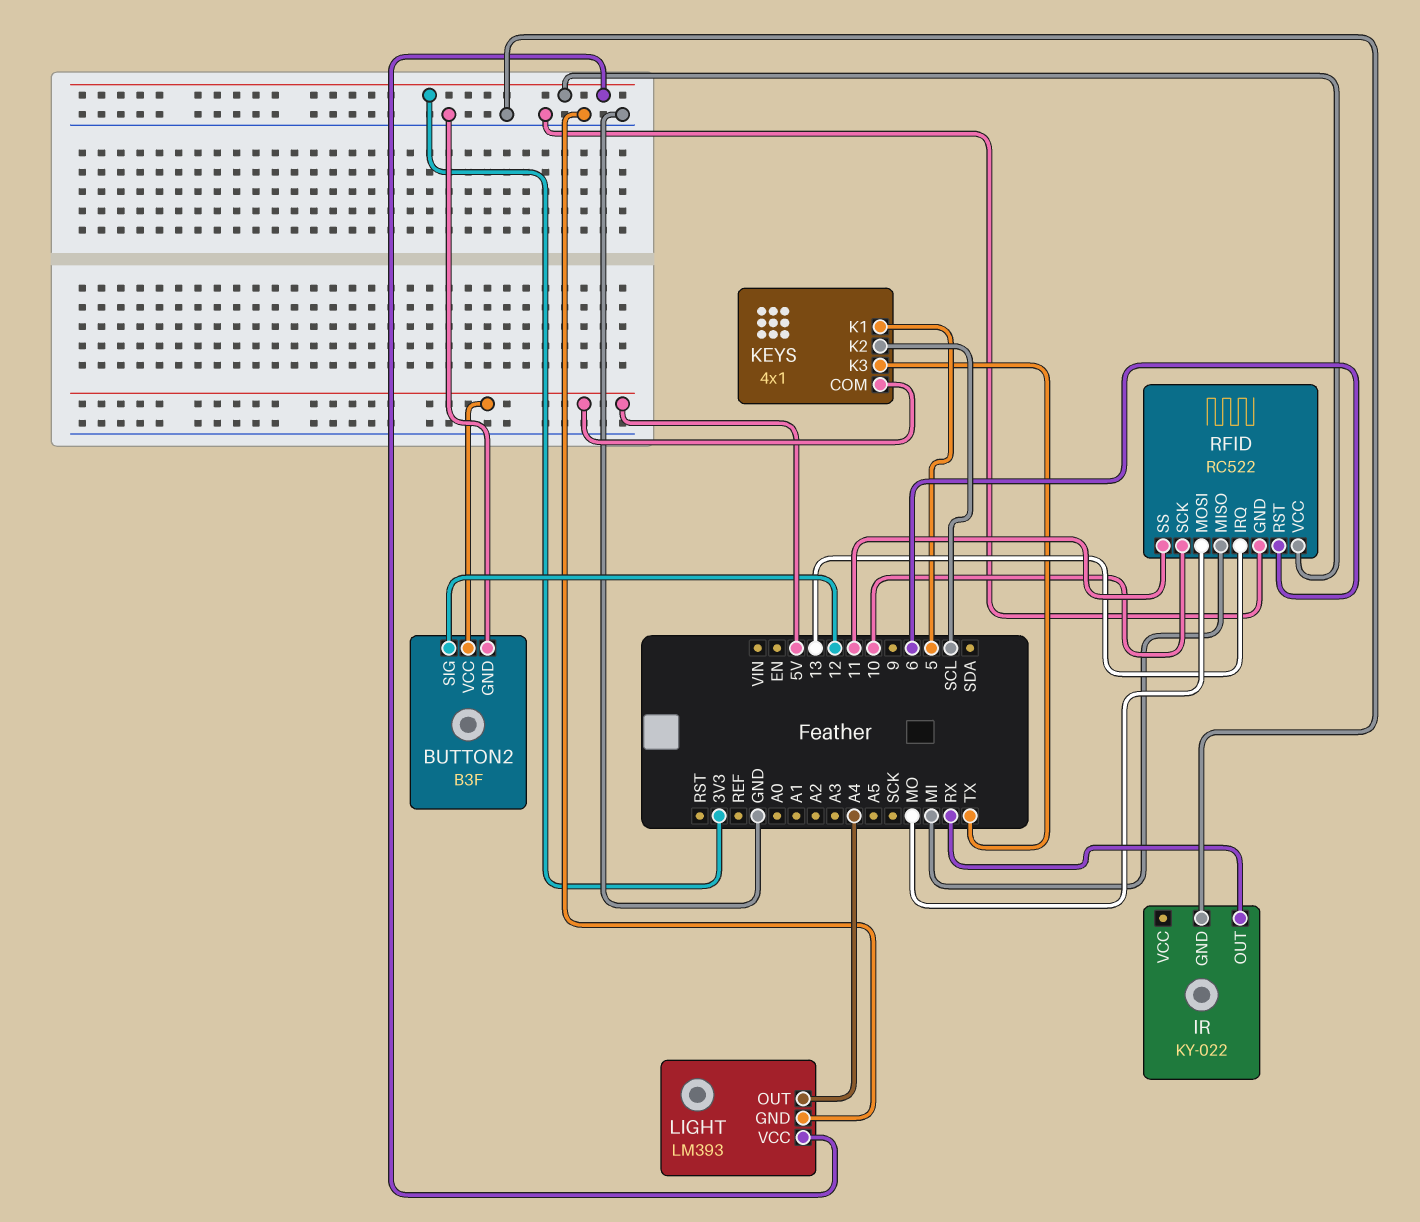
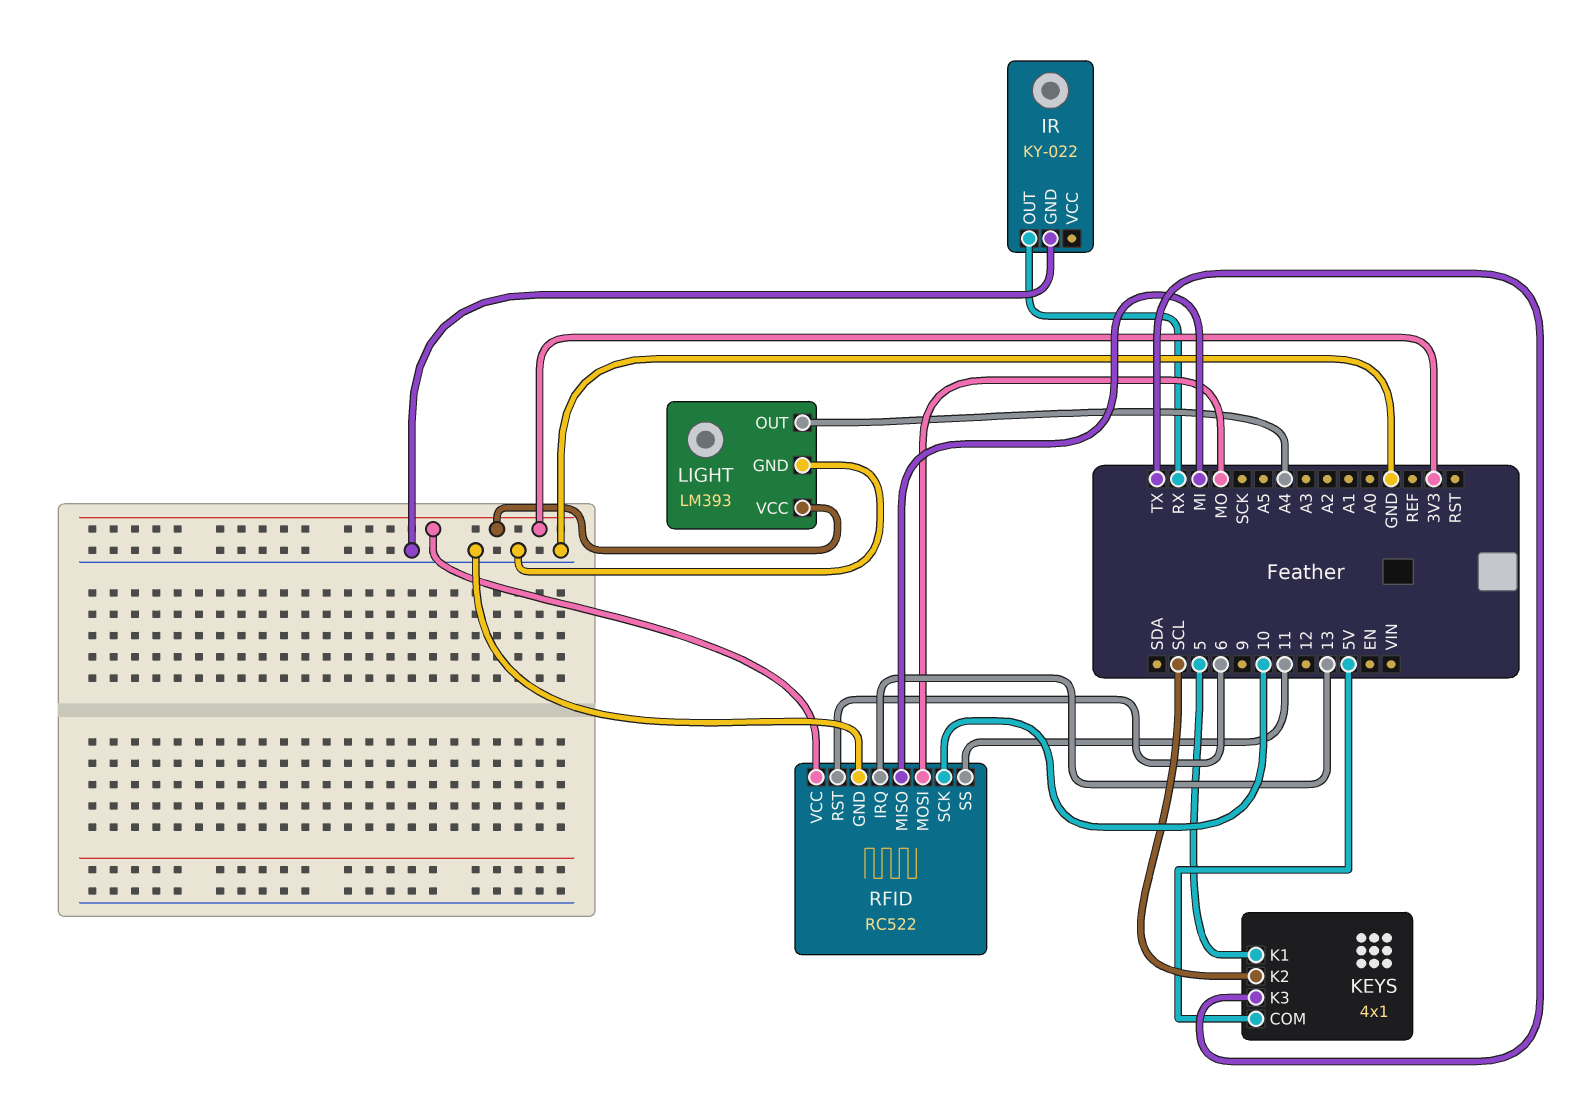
BUTTON2: B3F -> none
BUTTON2 pin GND: GND -> none
BUTTON2 pin SIG: 12 -> none
BUTTON2 pin VCC: 5V -> none

